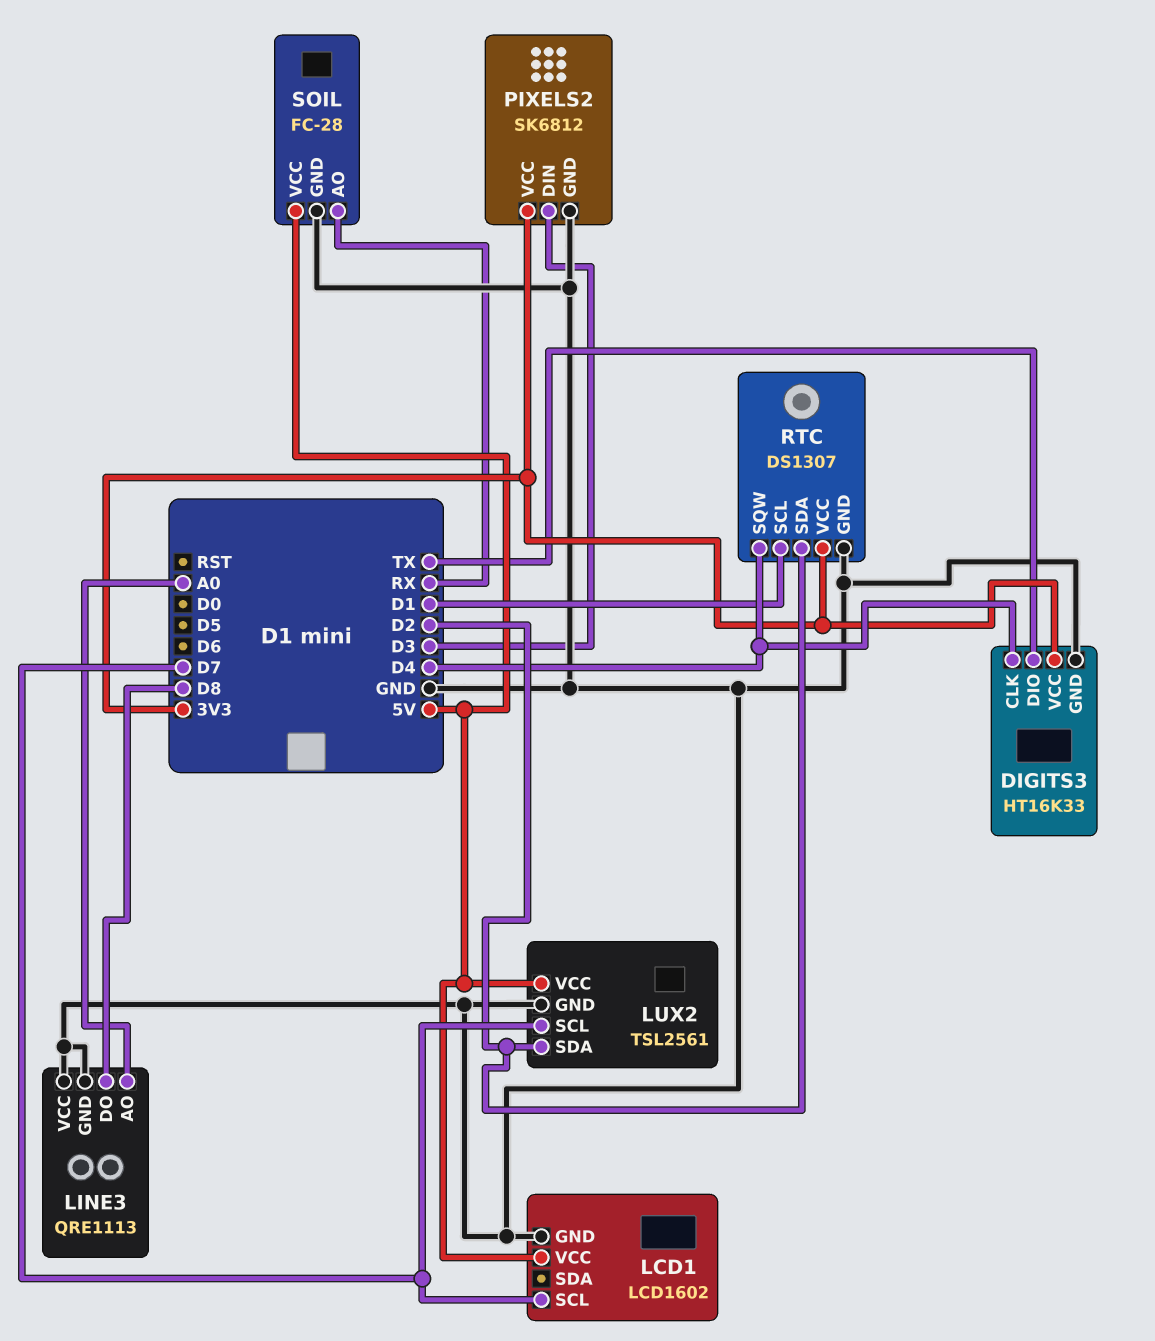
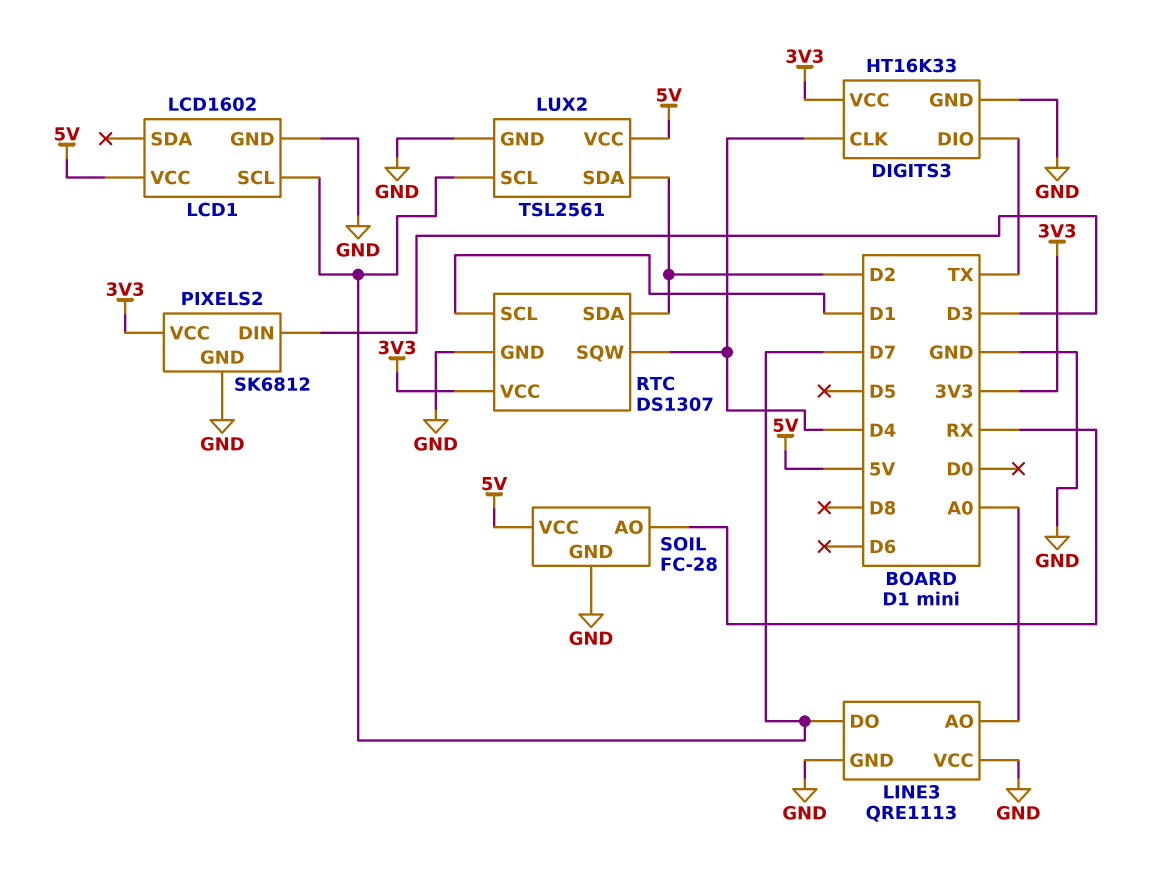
LINE3 pin DO: D8 -> D7

